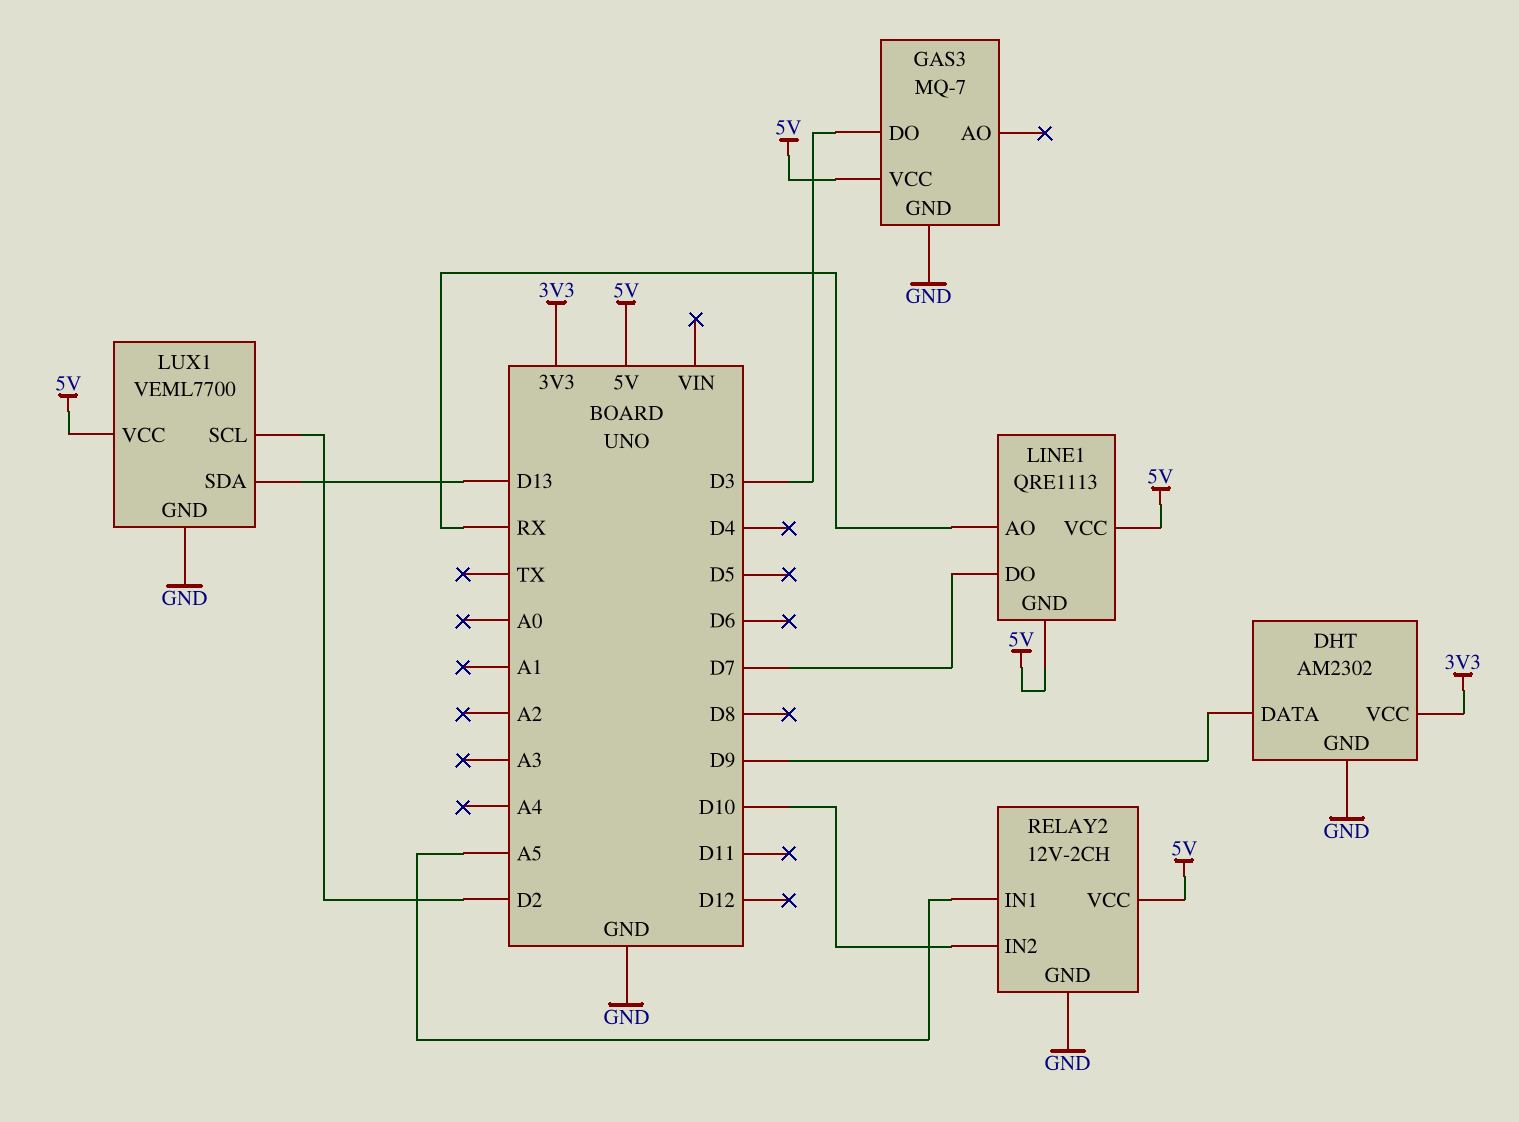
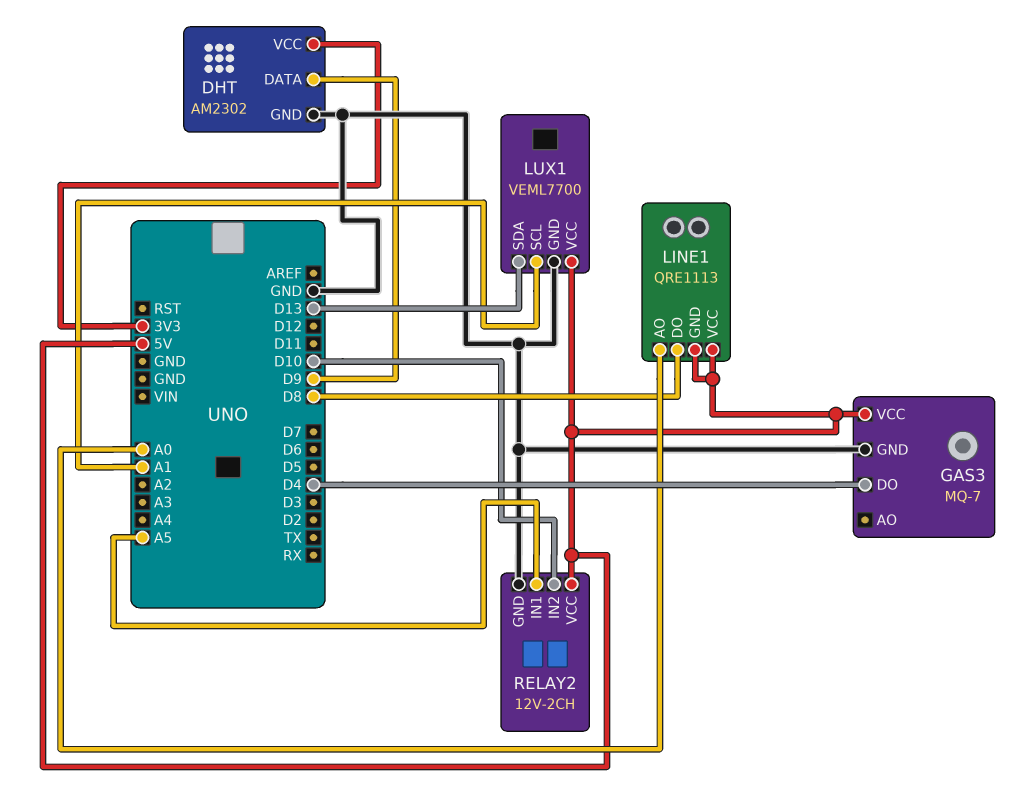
GAS3 pin DO: D3 -> D4
LINE1 pin AO: RX -> A0
LINE1 pin DO: D7 -> D8
LUX1 pin SCL: D2 -> A1

